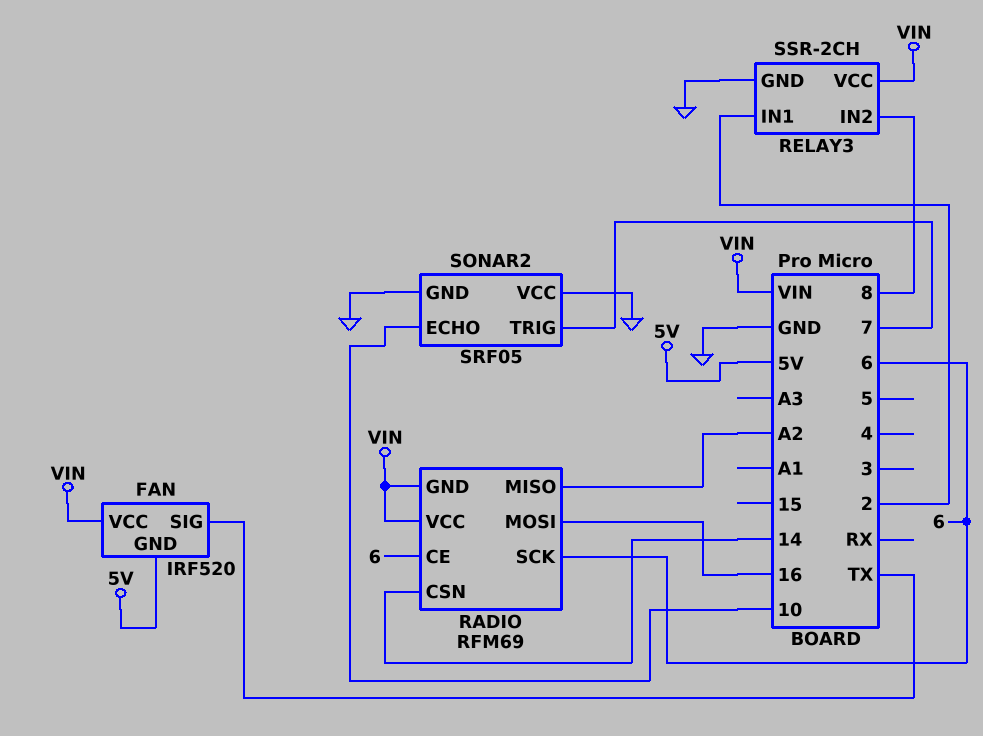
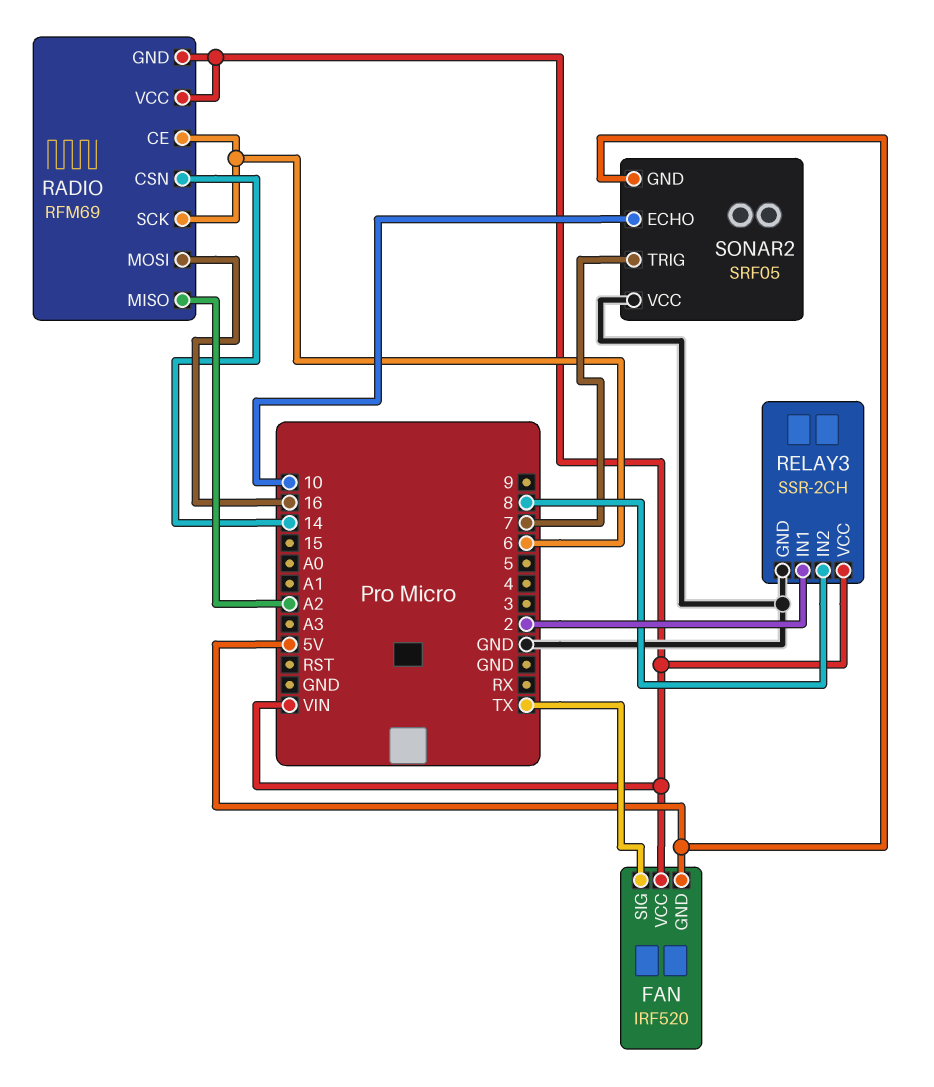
SONAR2 pin GND: GND -> 5V

